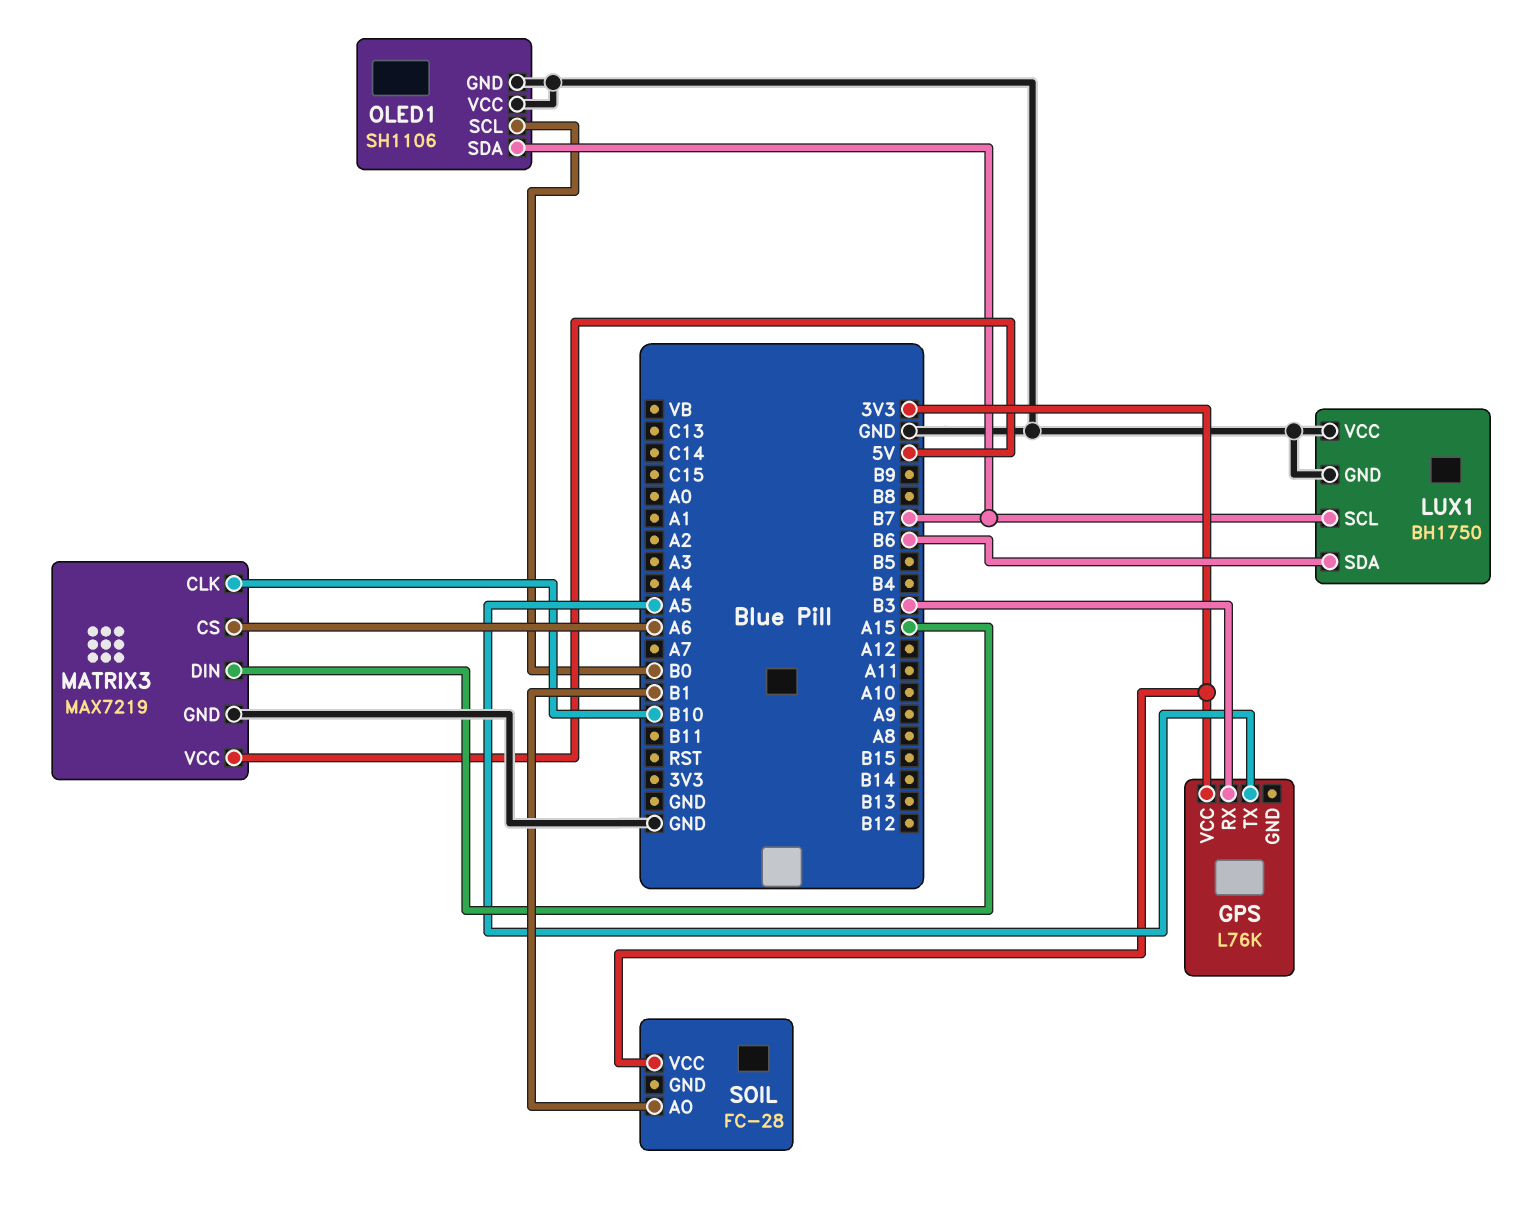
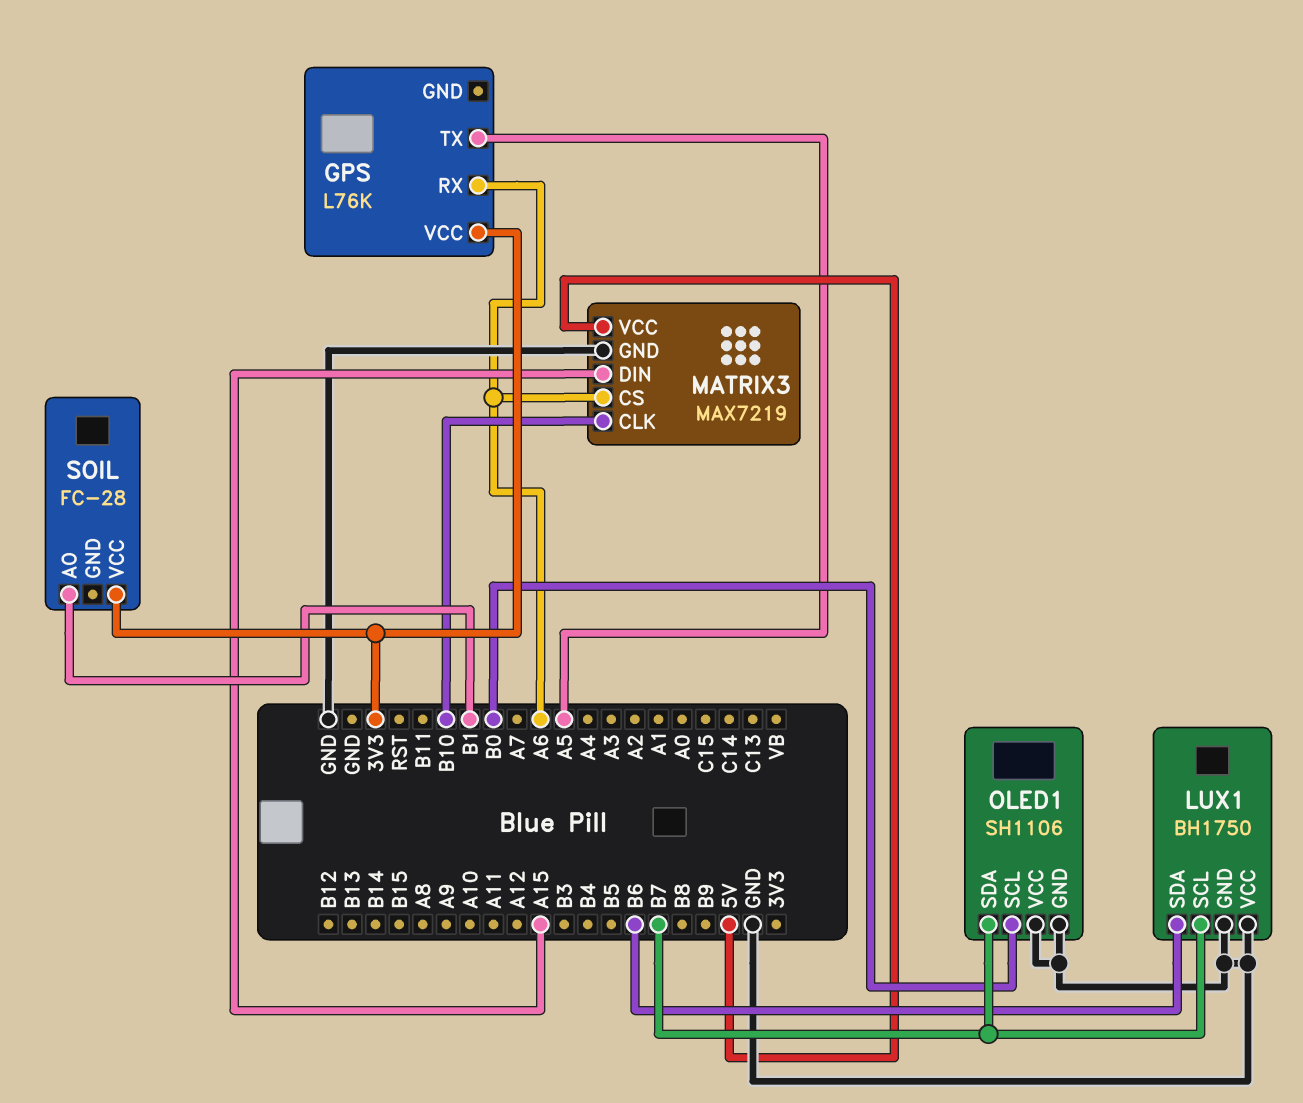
GPS pin RX: B3 -> A6

